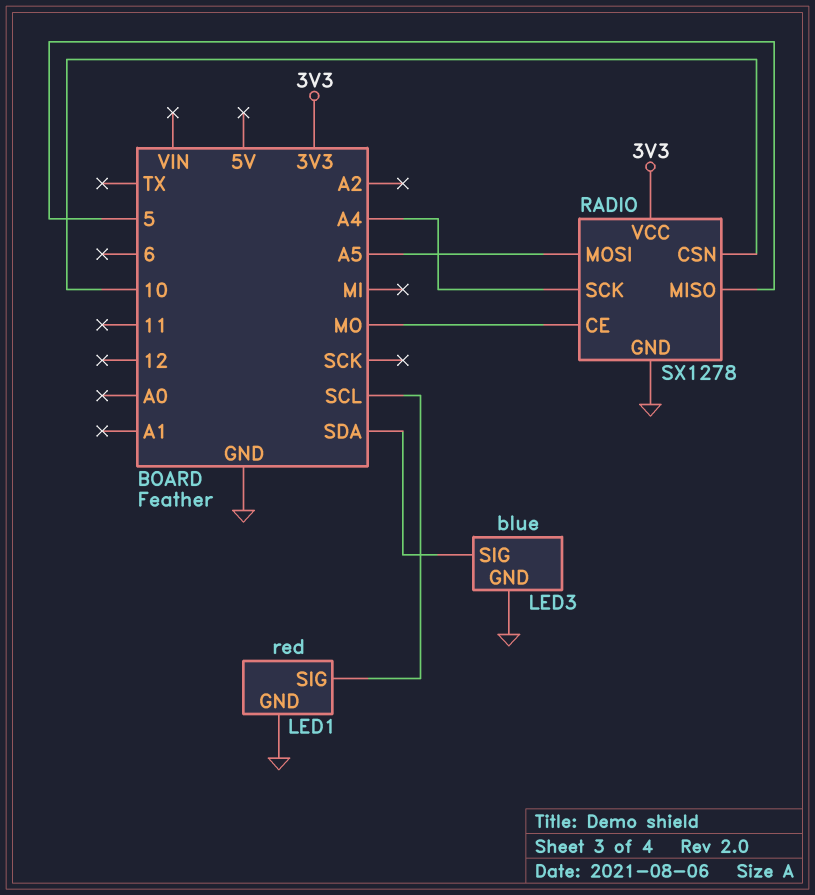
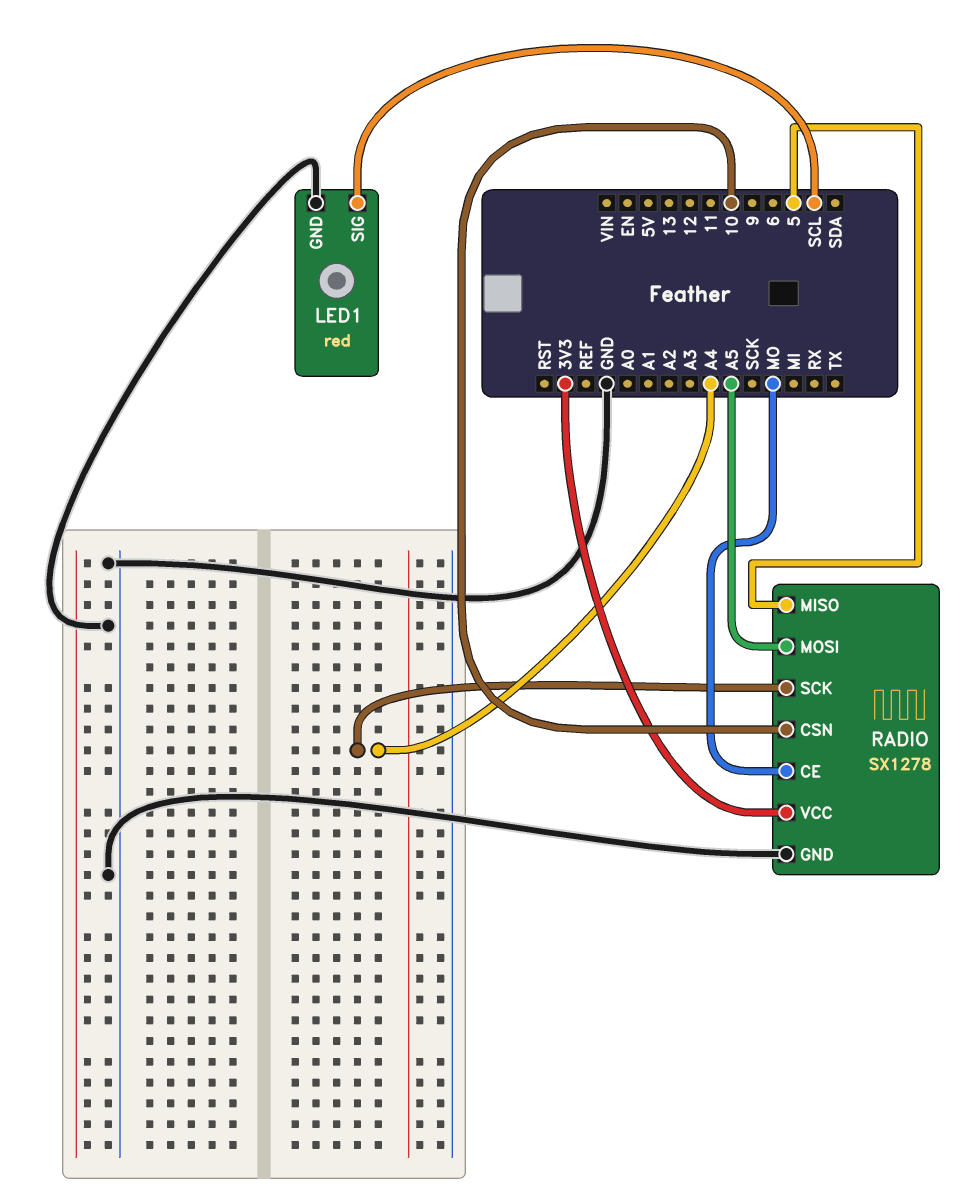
LED3: blue -> none
LED3 pin GND: GND -> none
LED3 pin SIG: SDA -> none

